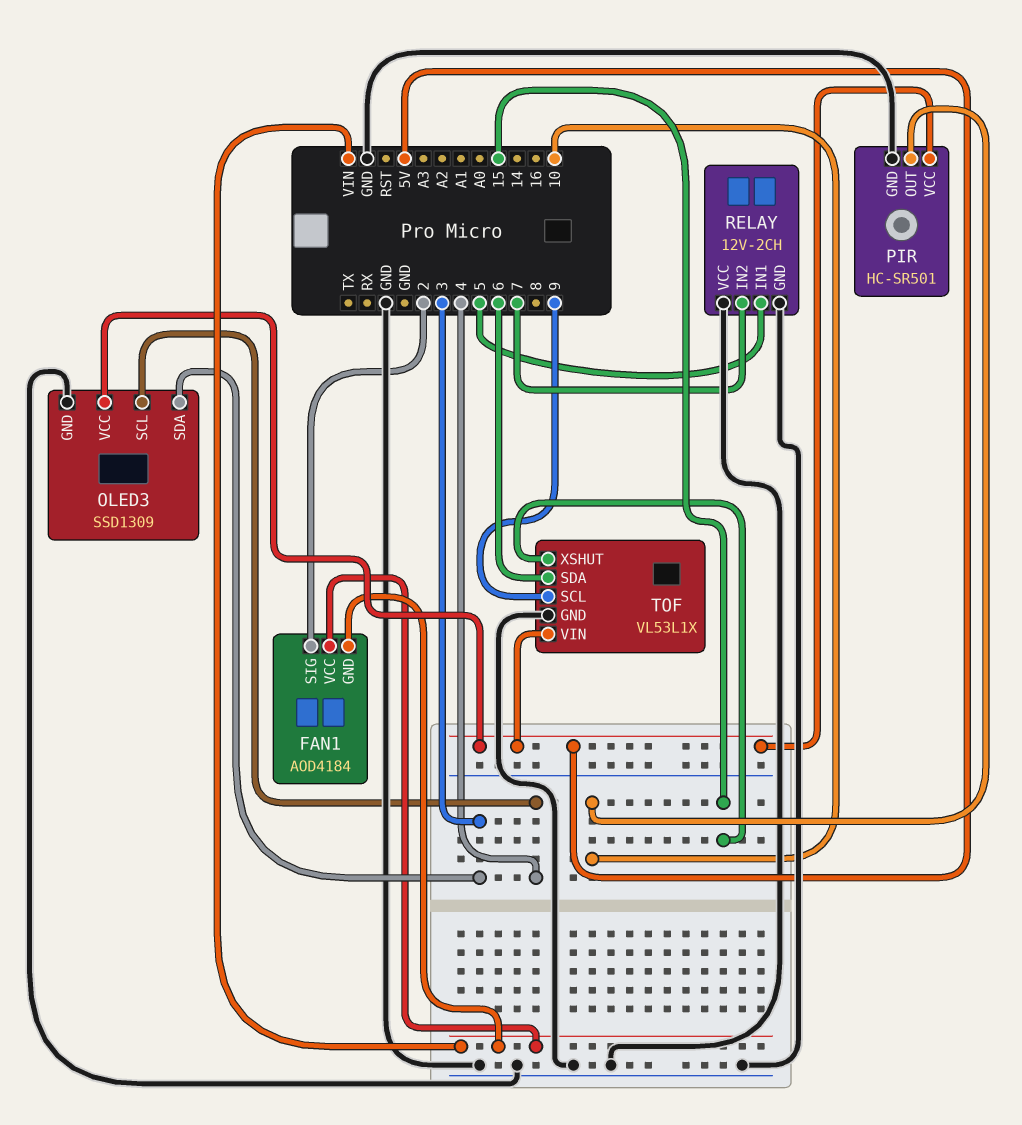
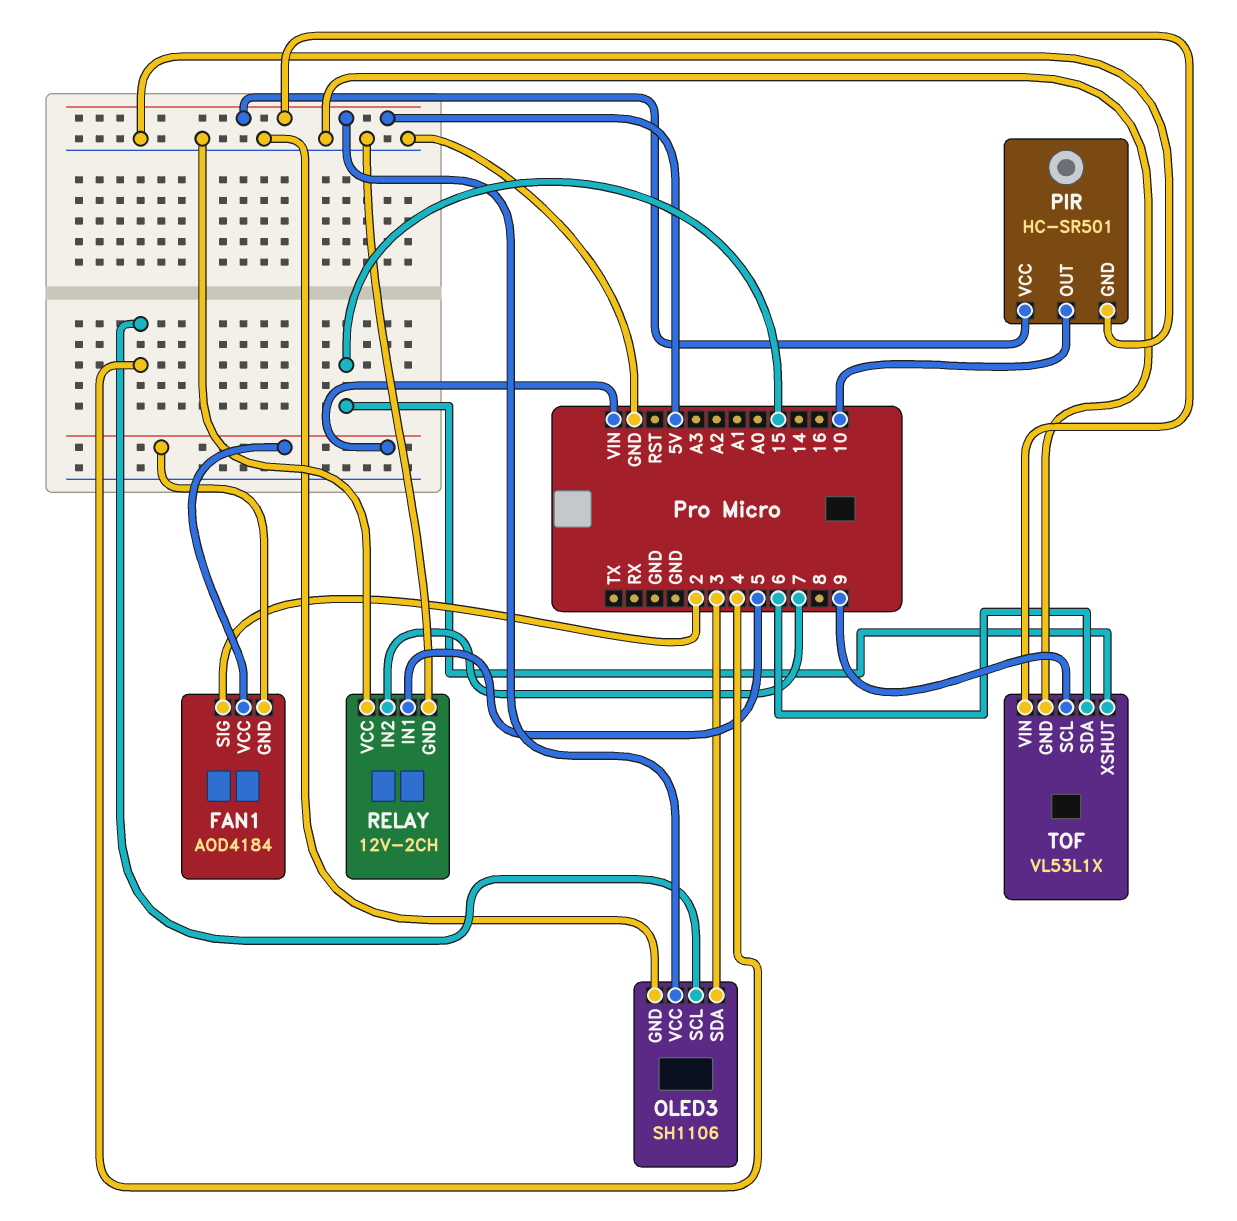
OLED3: SSD1309 -> SH1106

